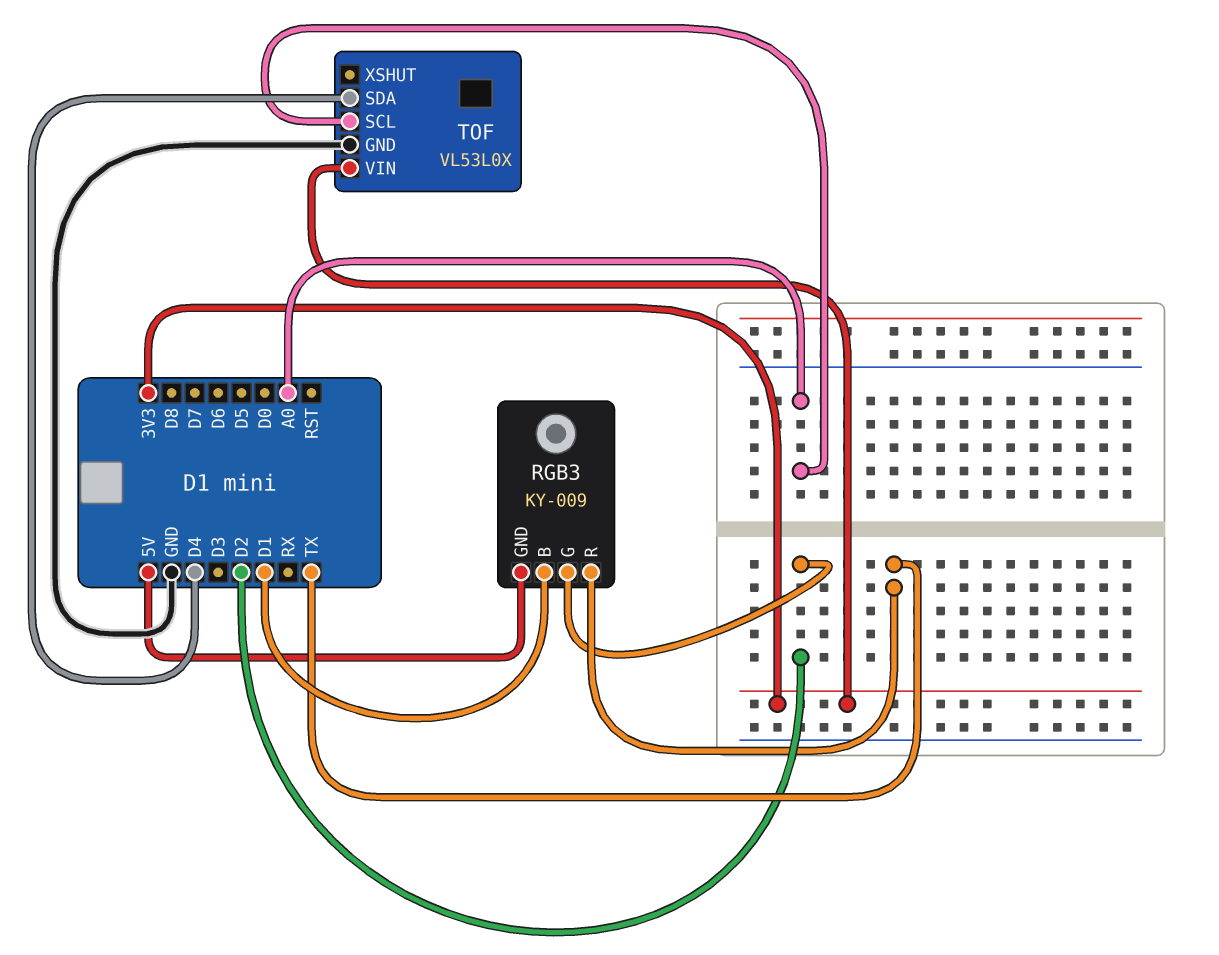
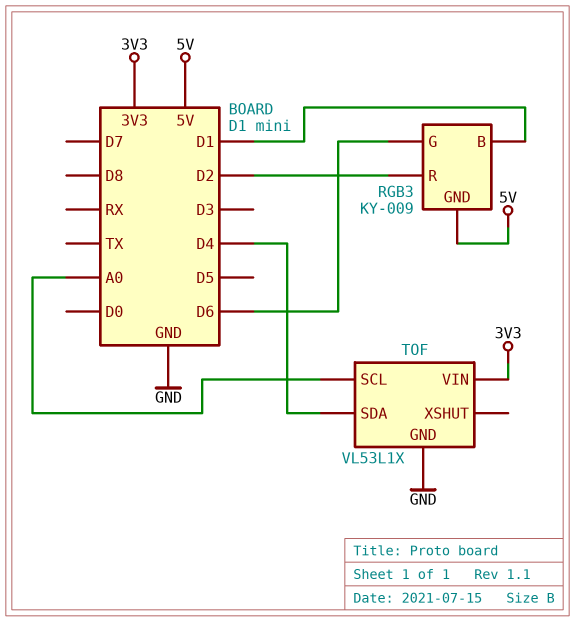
RGB3 pin G: D2 -> D6
RGB3 pin R: TX -> D2
TOF: VL53L0X -> VL53L1X

